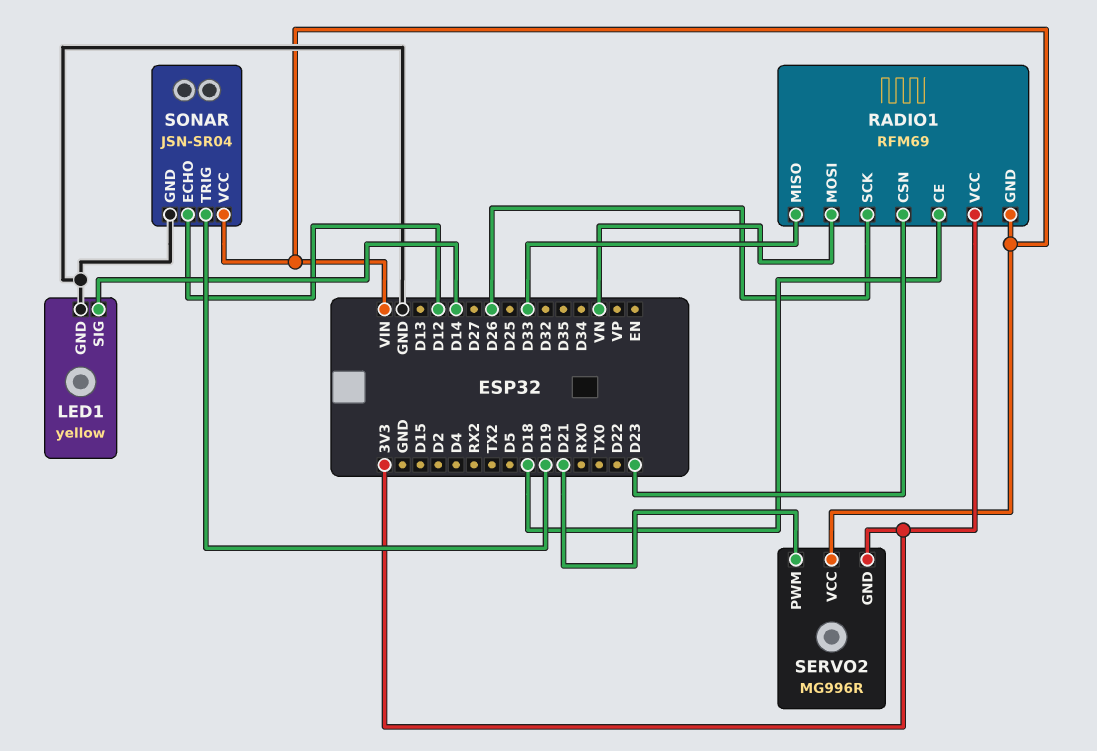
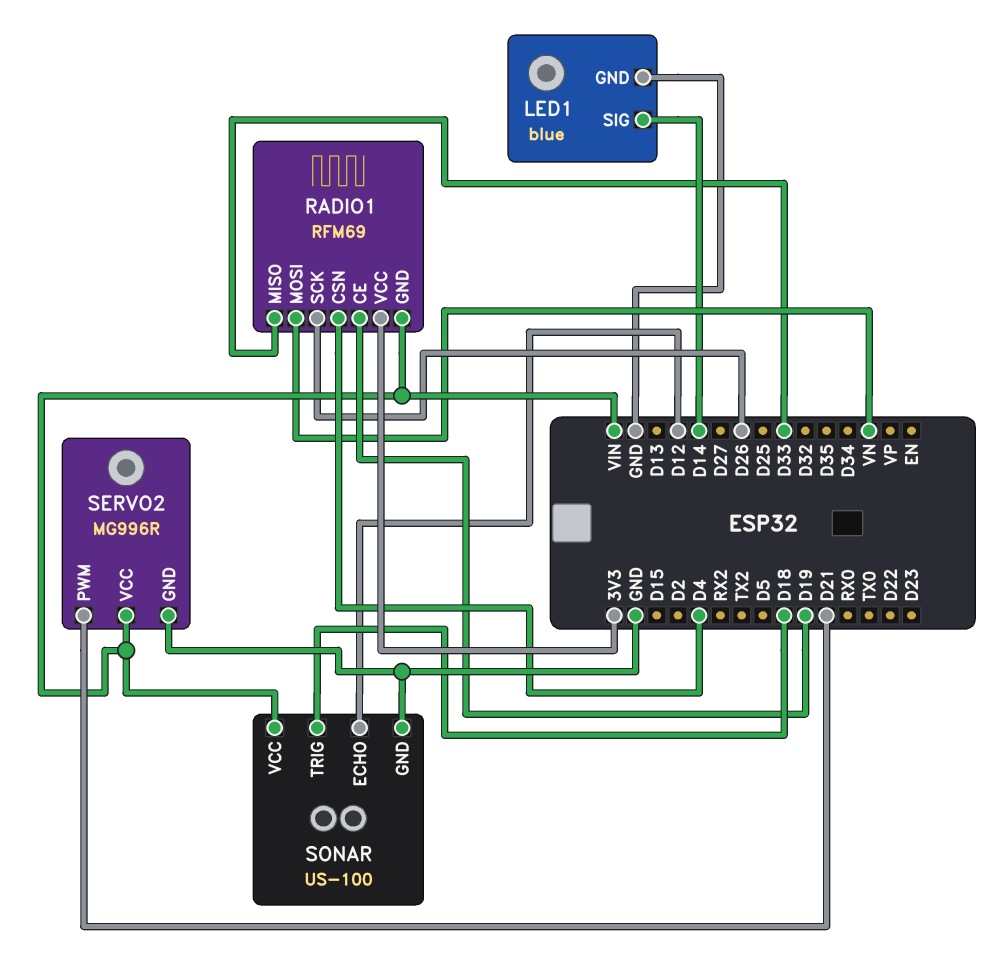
LED1: yellow -> blue
RADIO1 pin CE: D18 -> D19
RADIO1 pin CSN: D23 -> D4
SERVO2 pin GND: 3V3 -> GND
SONAR: JSN-SR04 -> US-100
SONAR pin TRIG: D19 -> D18

